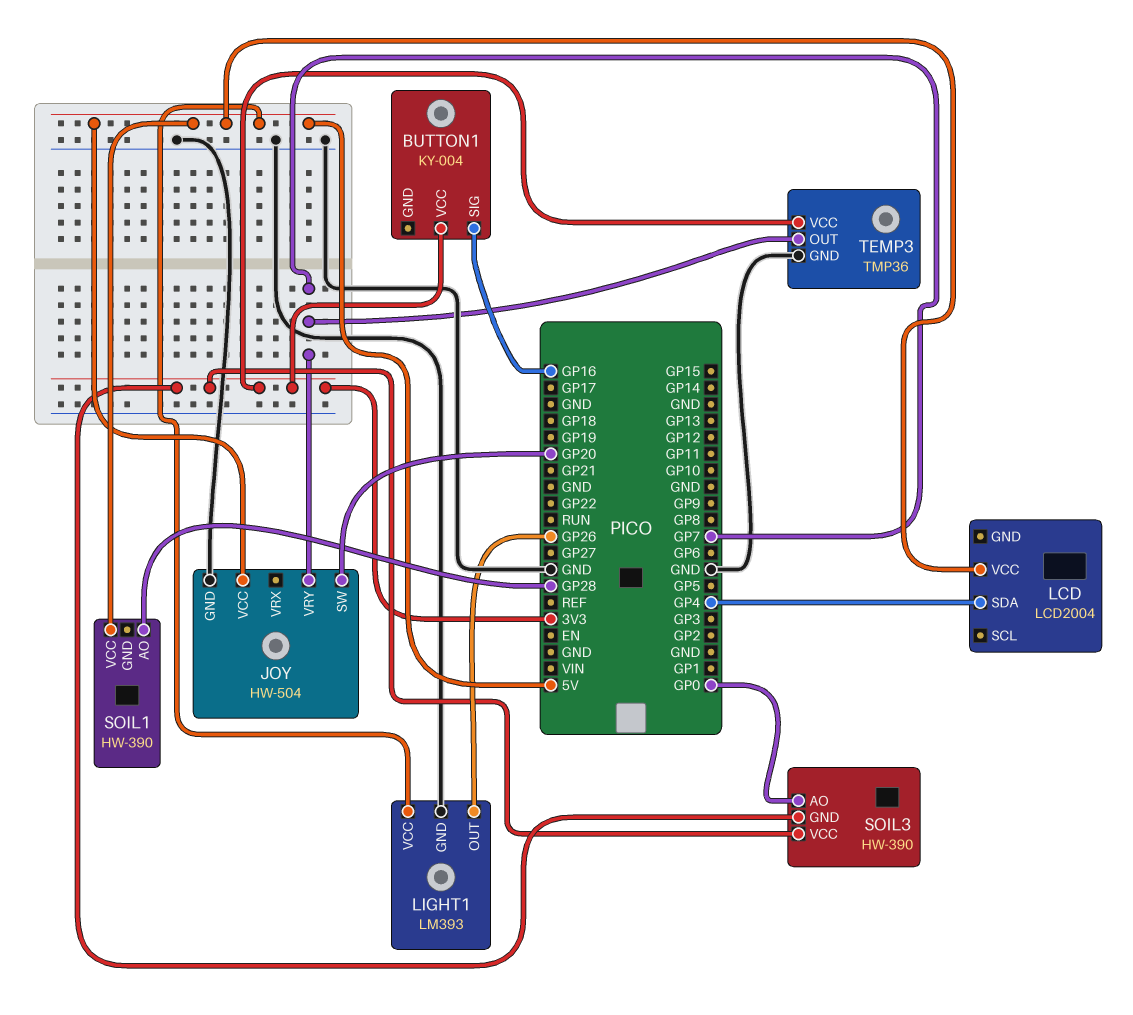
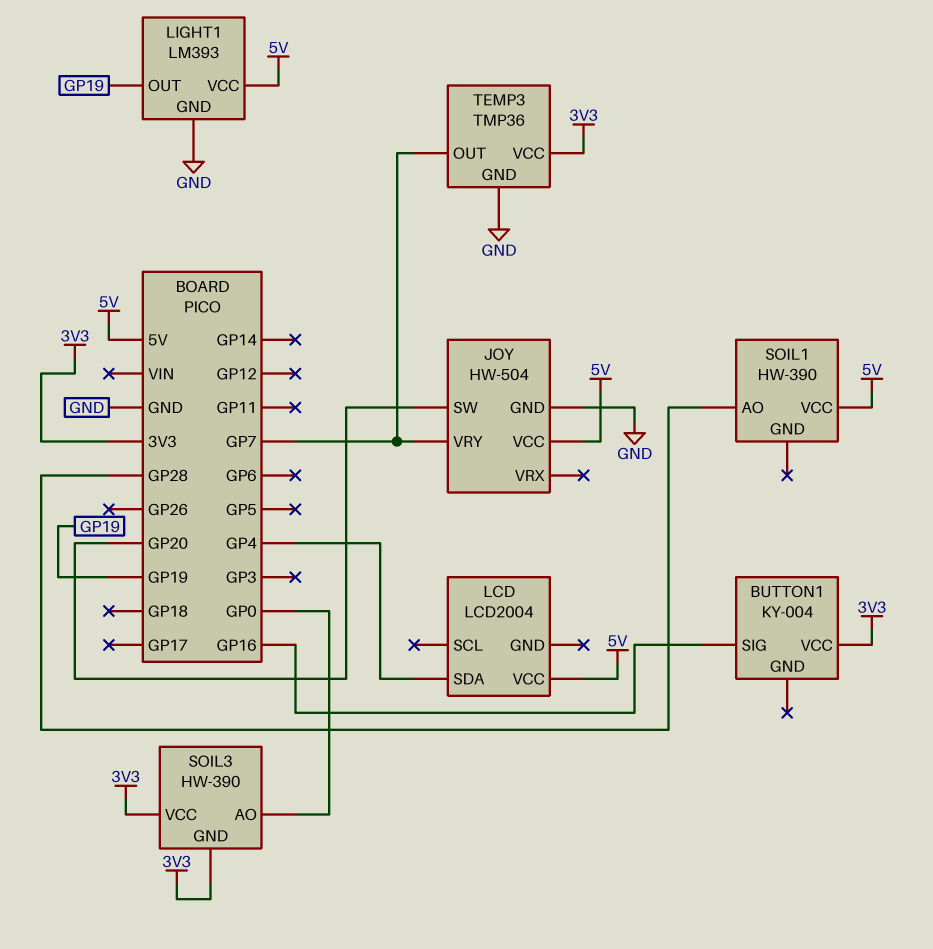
LIGHT1 pin OUT: GP26 -> GP19

